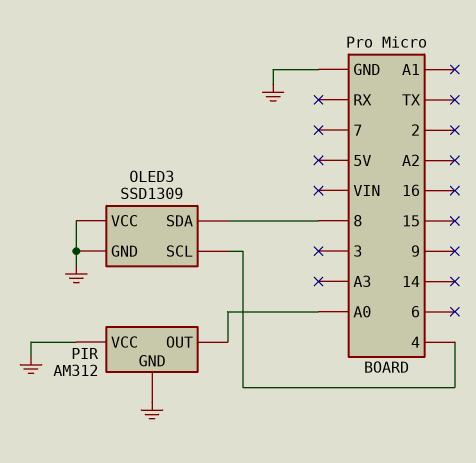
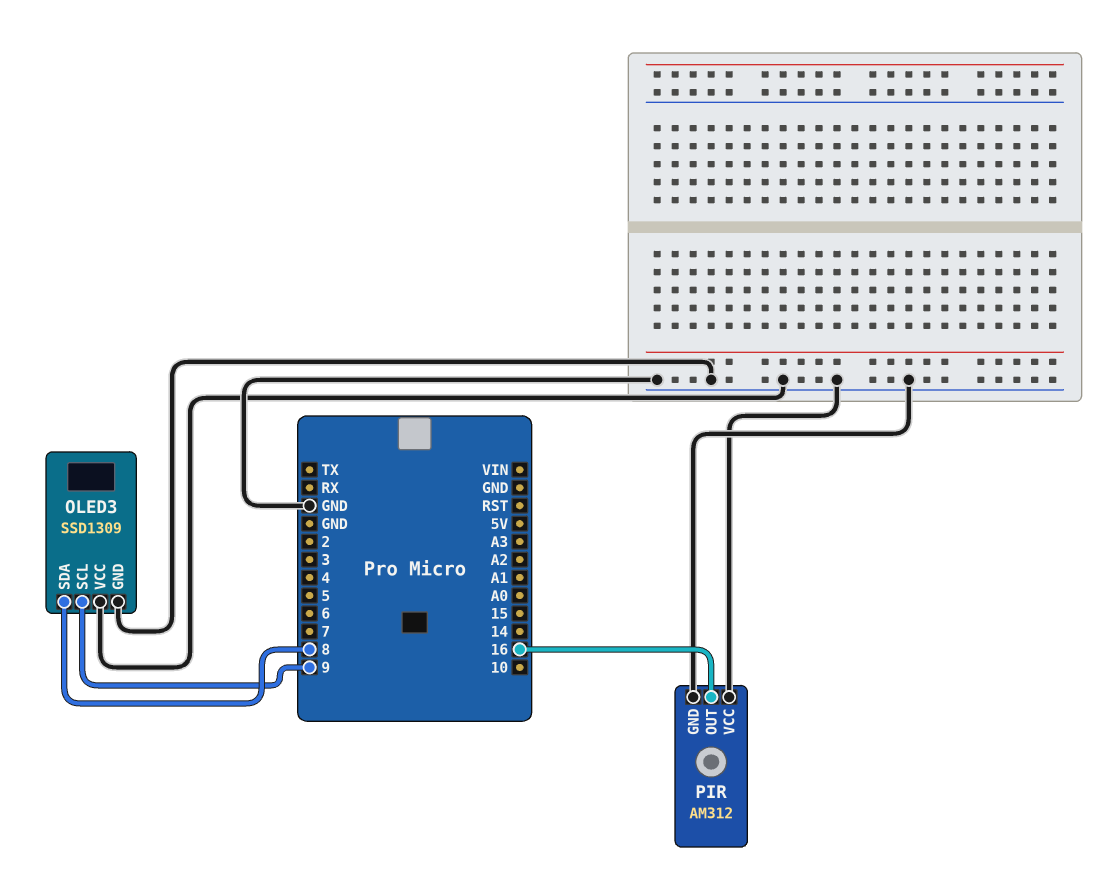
OLED3 pin SCL: 4 -> 9
PIR pin OUT: A0 -> 16

